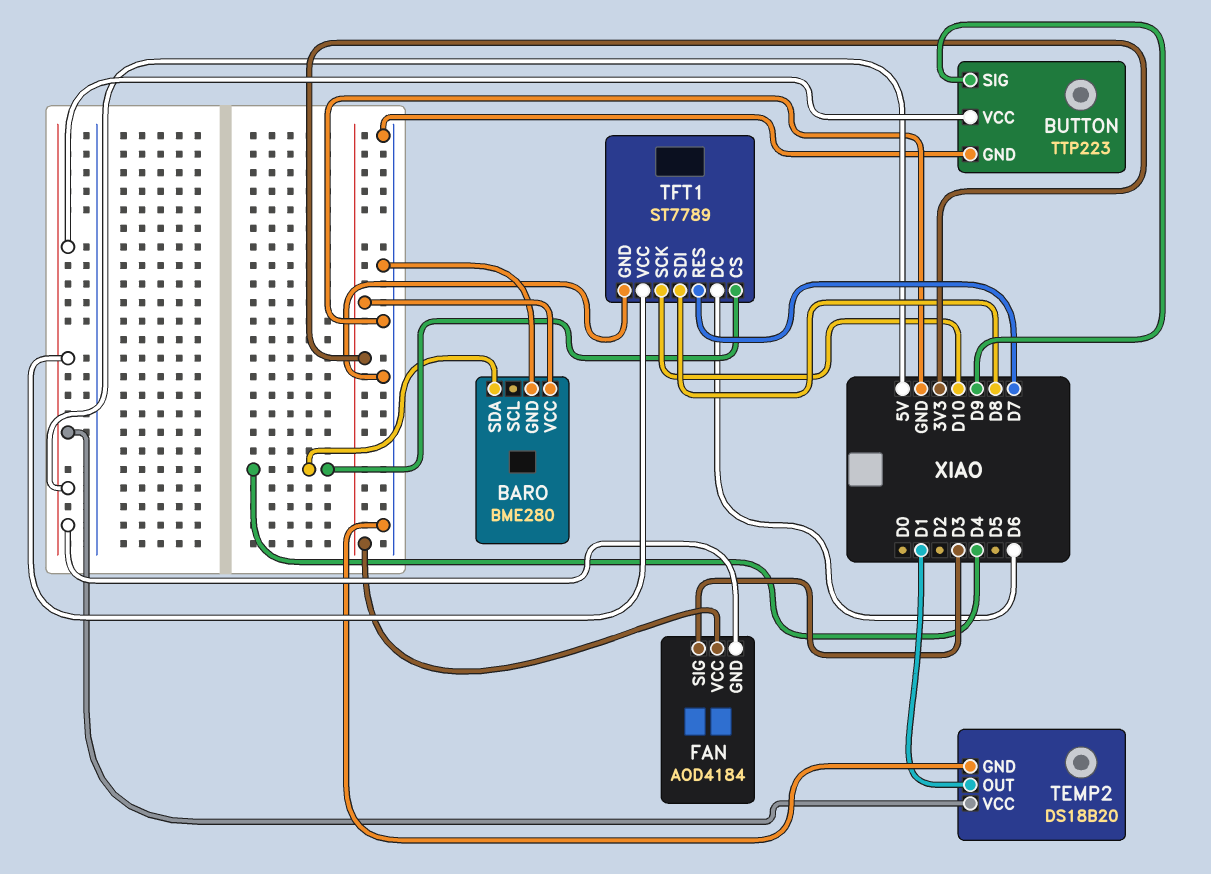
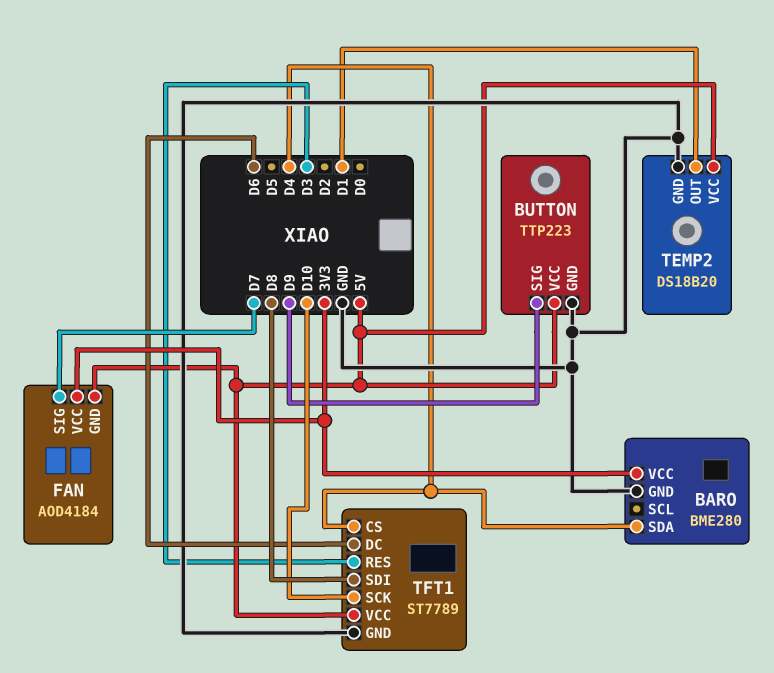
FAN pin SIG: D3 -> D7
TFT1 pin RES: D7 -> D3

